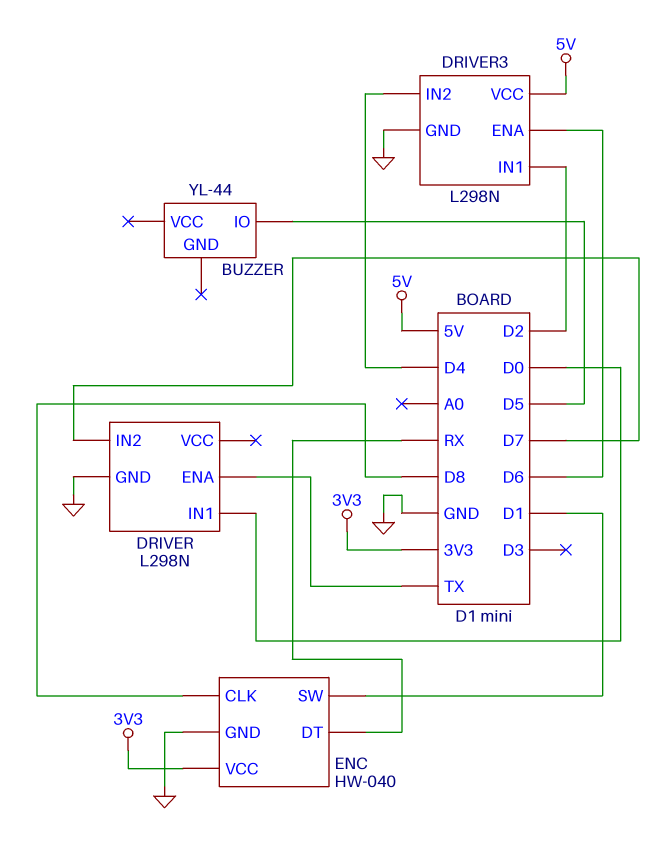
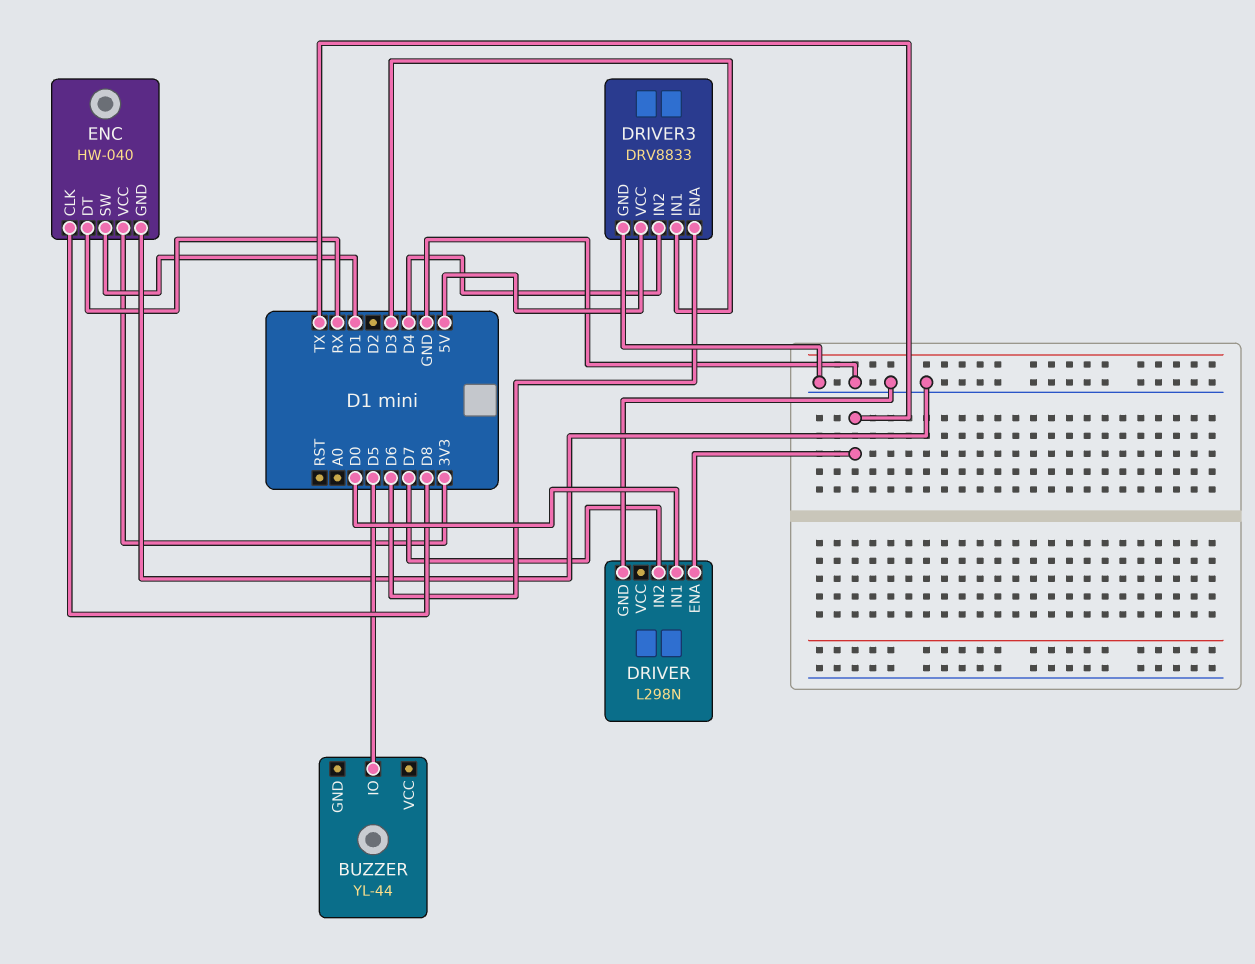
DRIVER3: L298N -> DRV8833
DRIVER3 pin IN1: D2 -> D3

